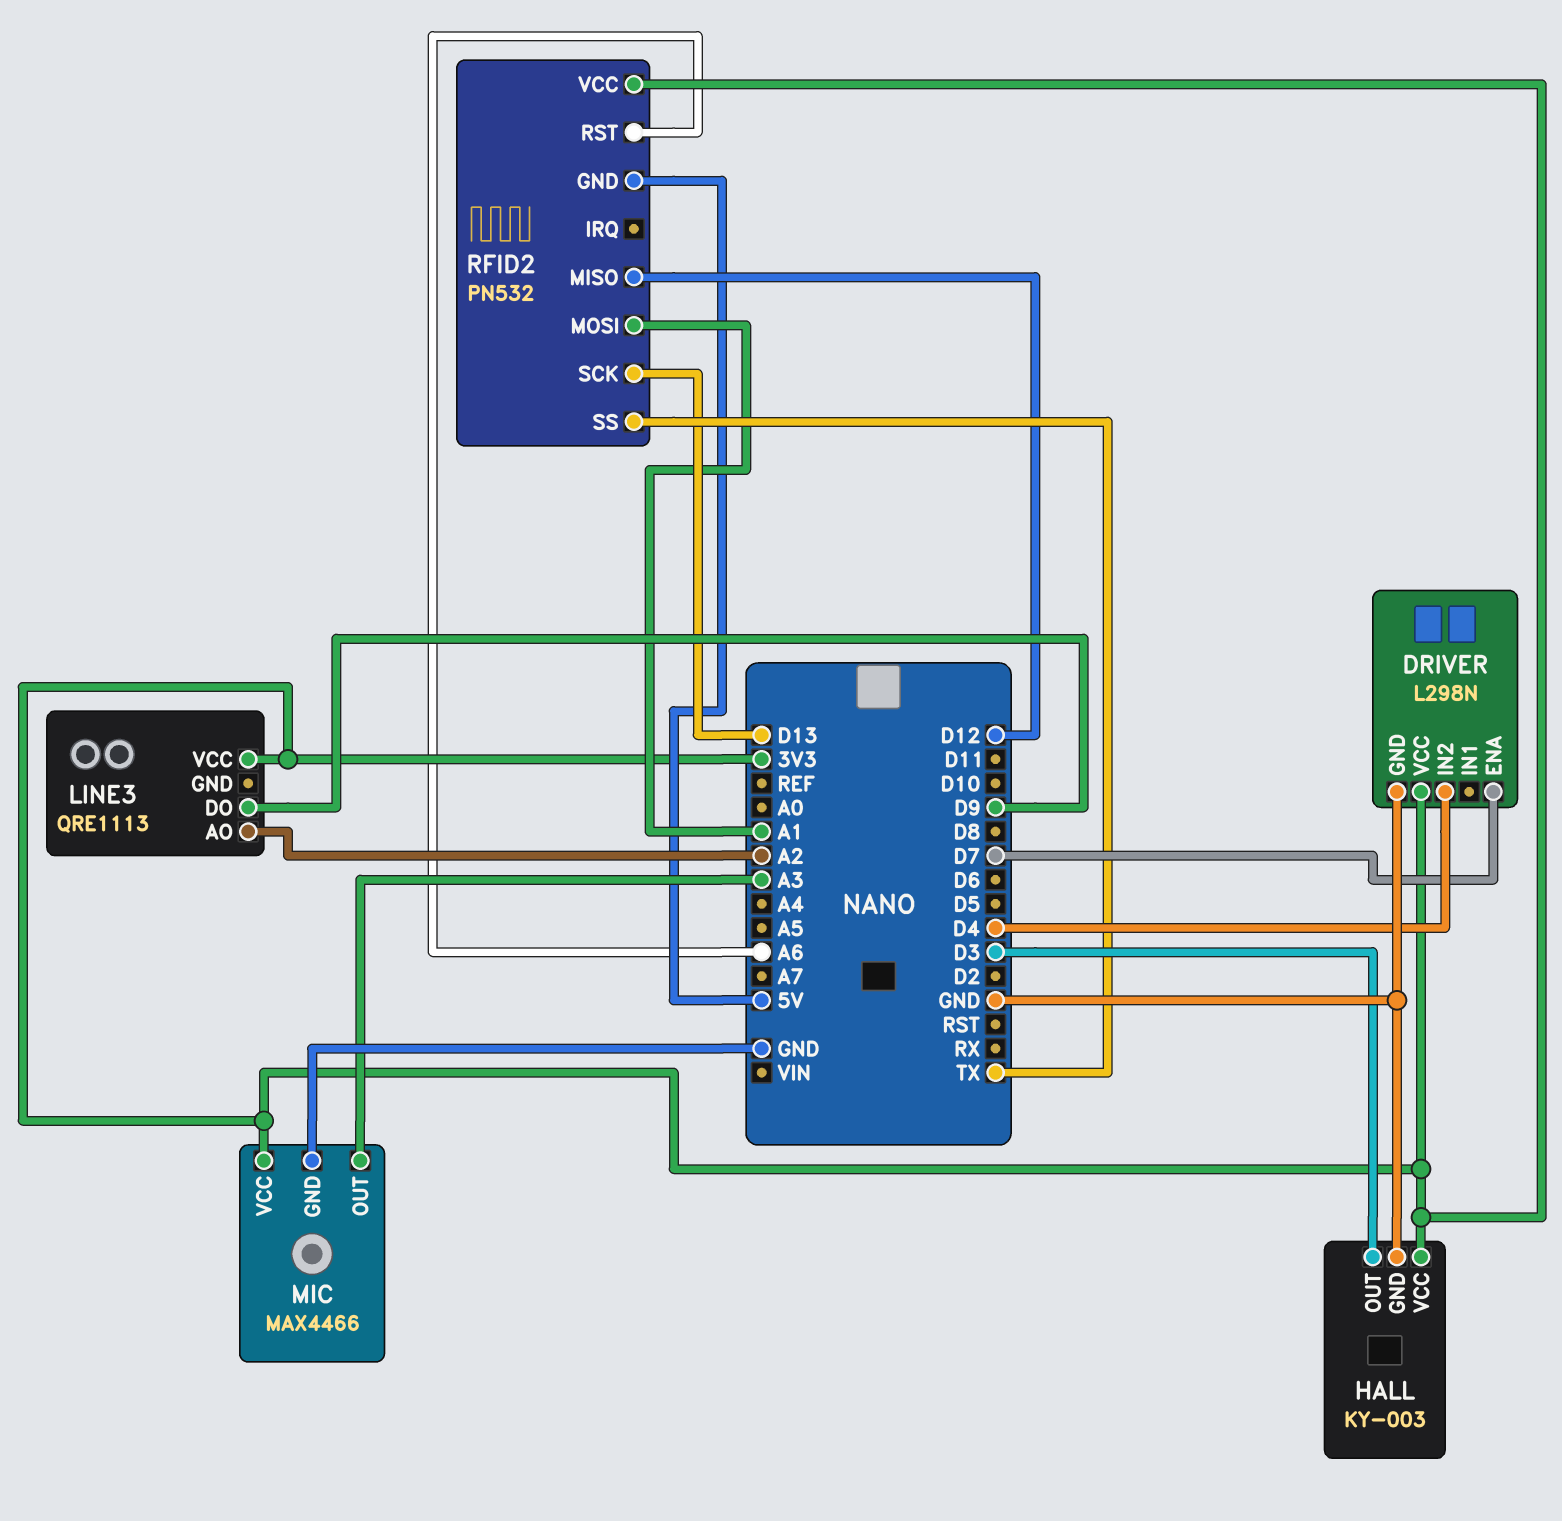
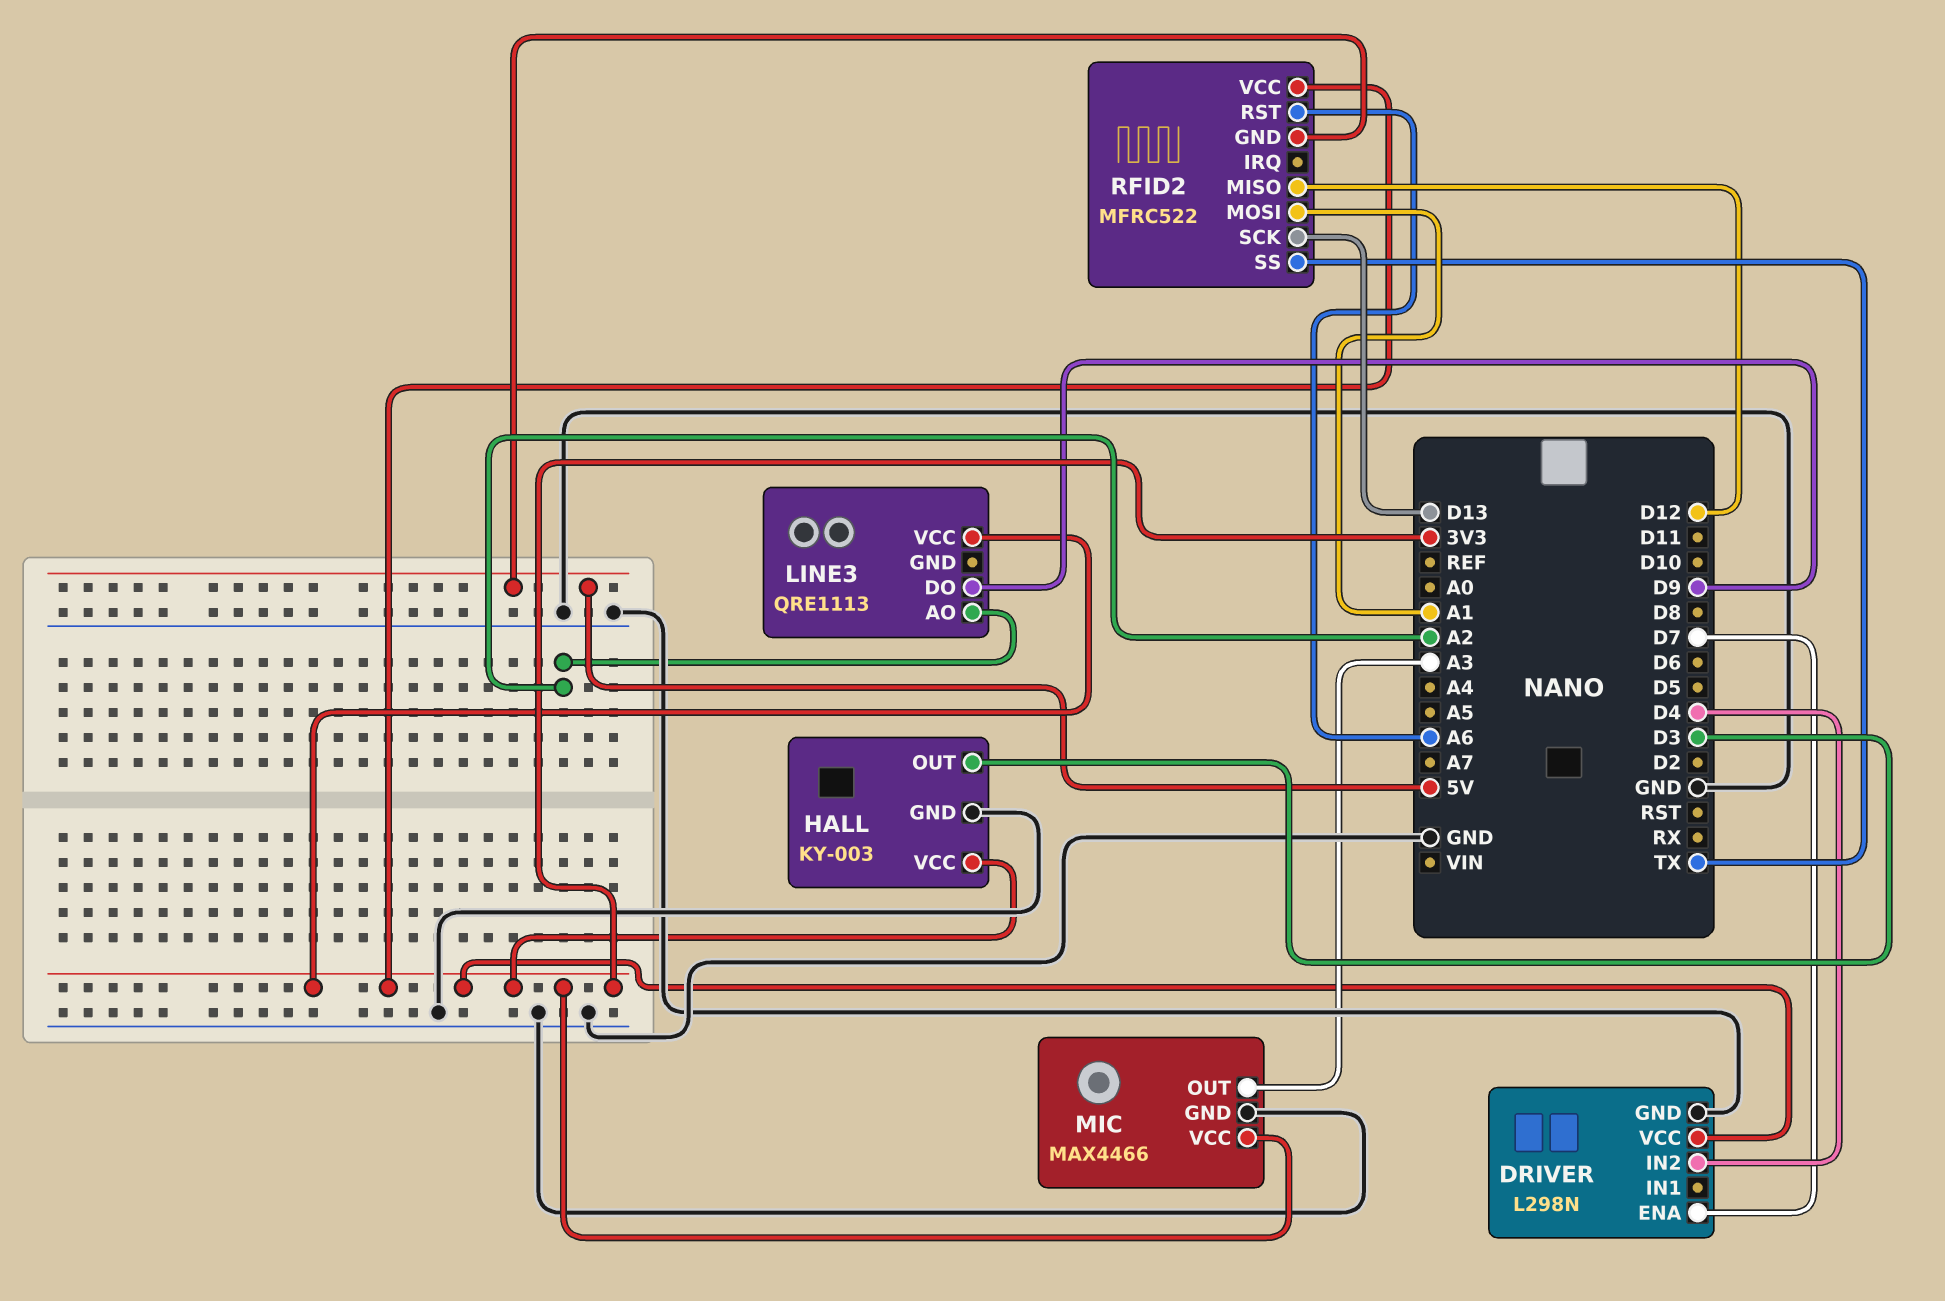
RFID2: PN532 -> MFRC522

